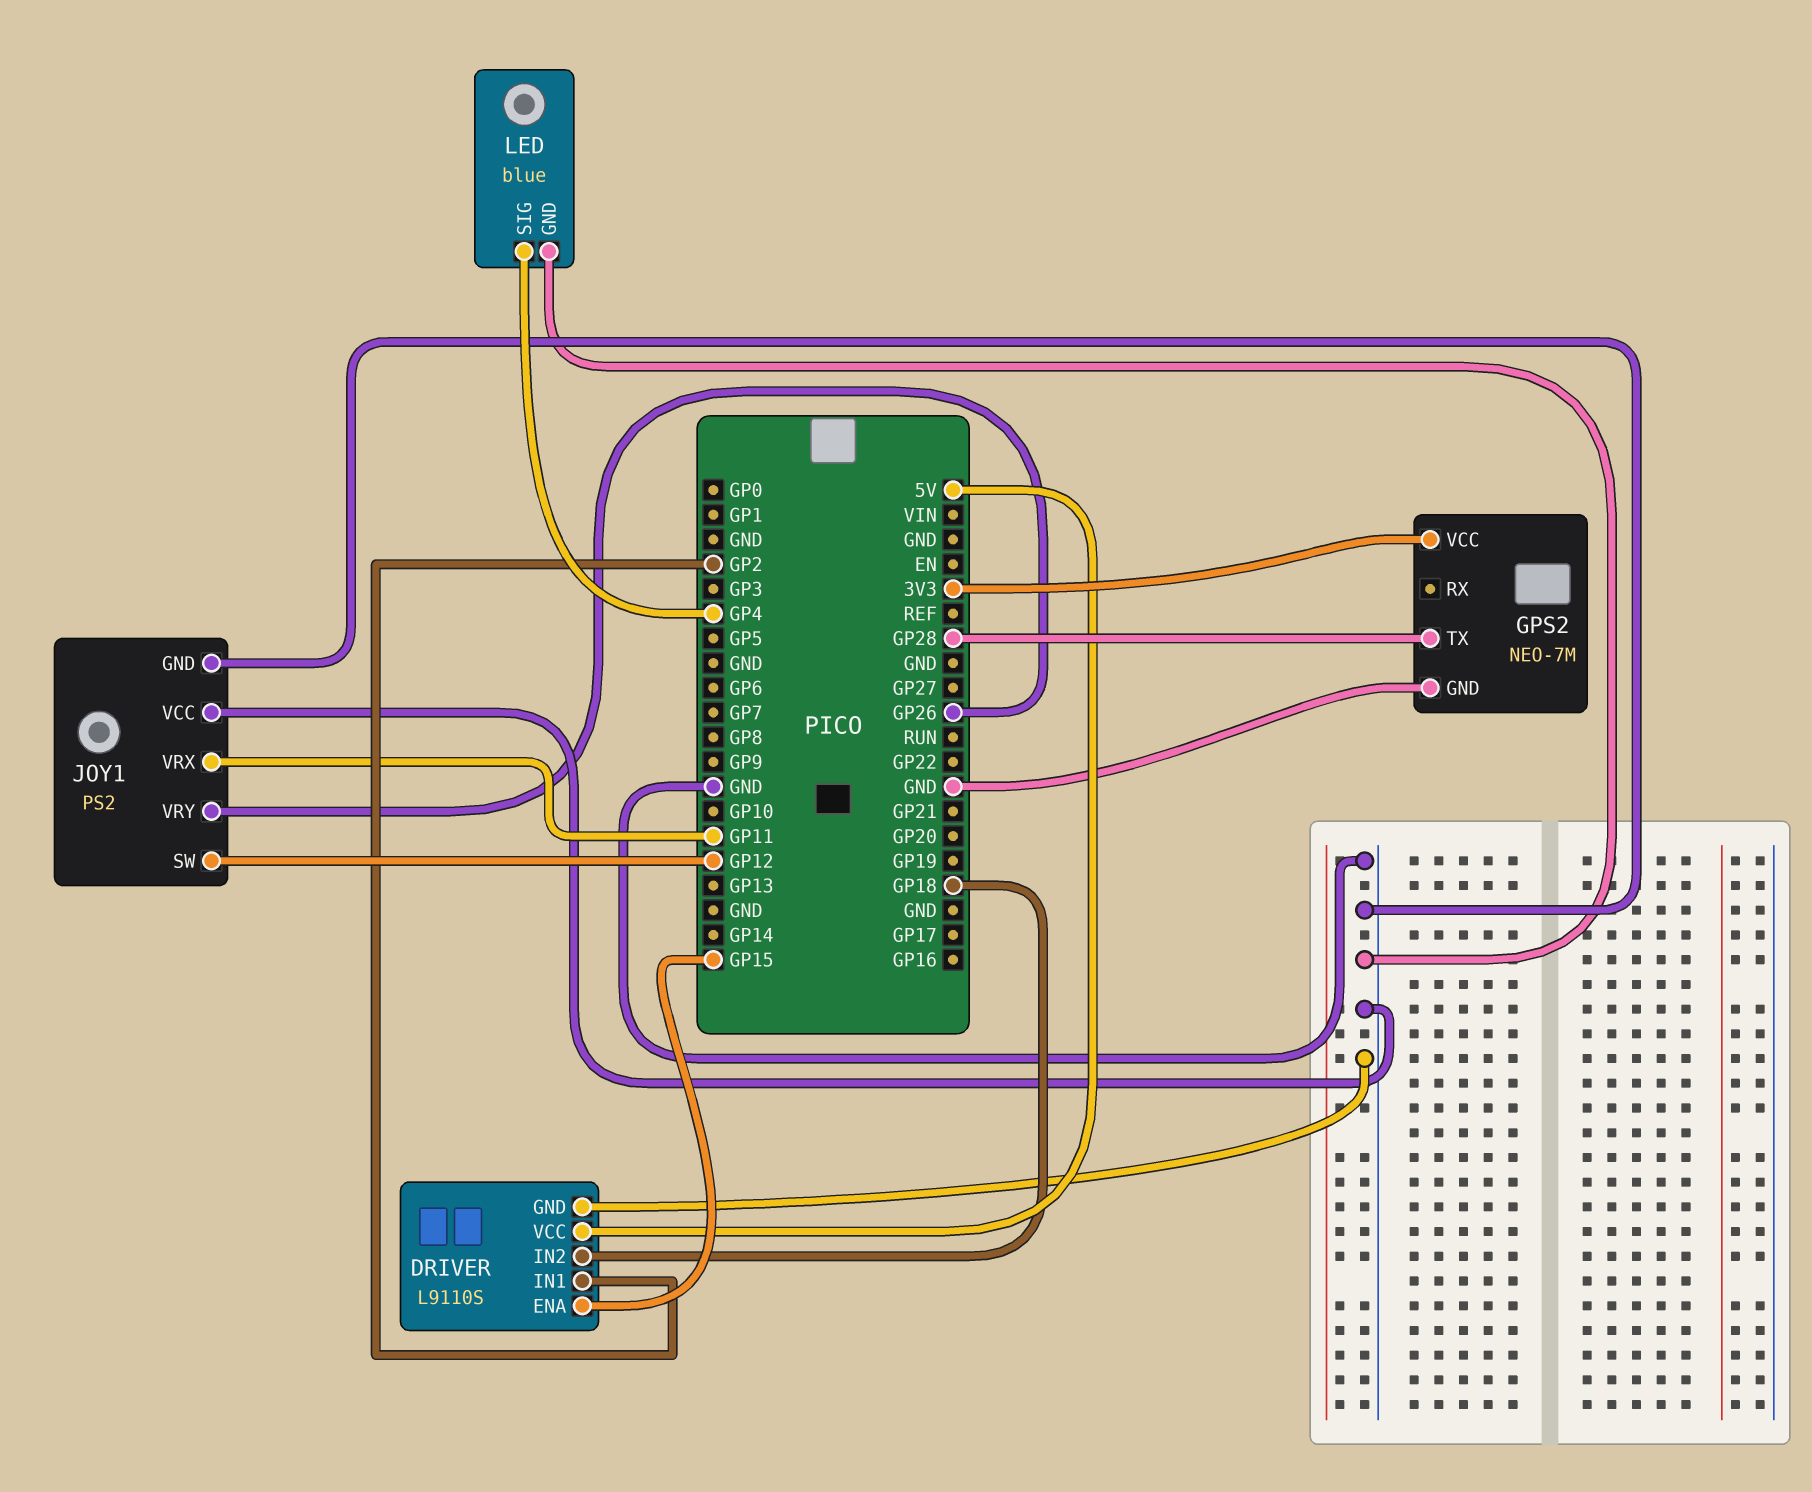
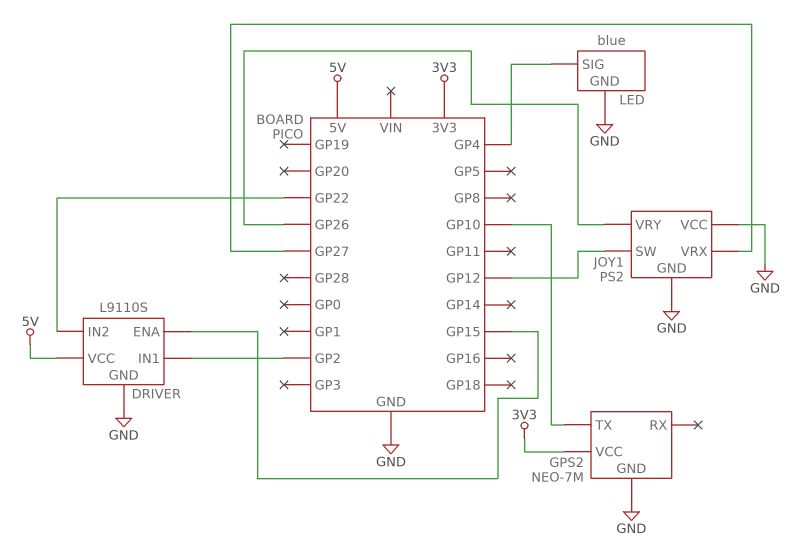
DRIVER pin IN2: GP18 -> GP22
GPS2 pin TX: GP28 -> GP10
JOY1 pin VRX: GP11 -> GP27

